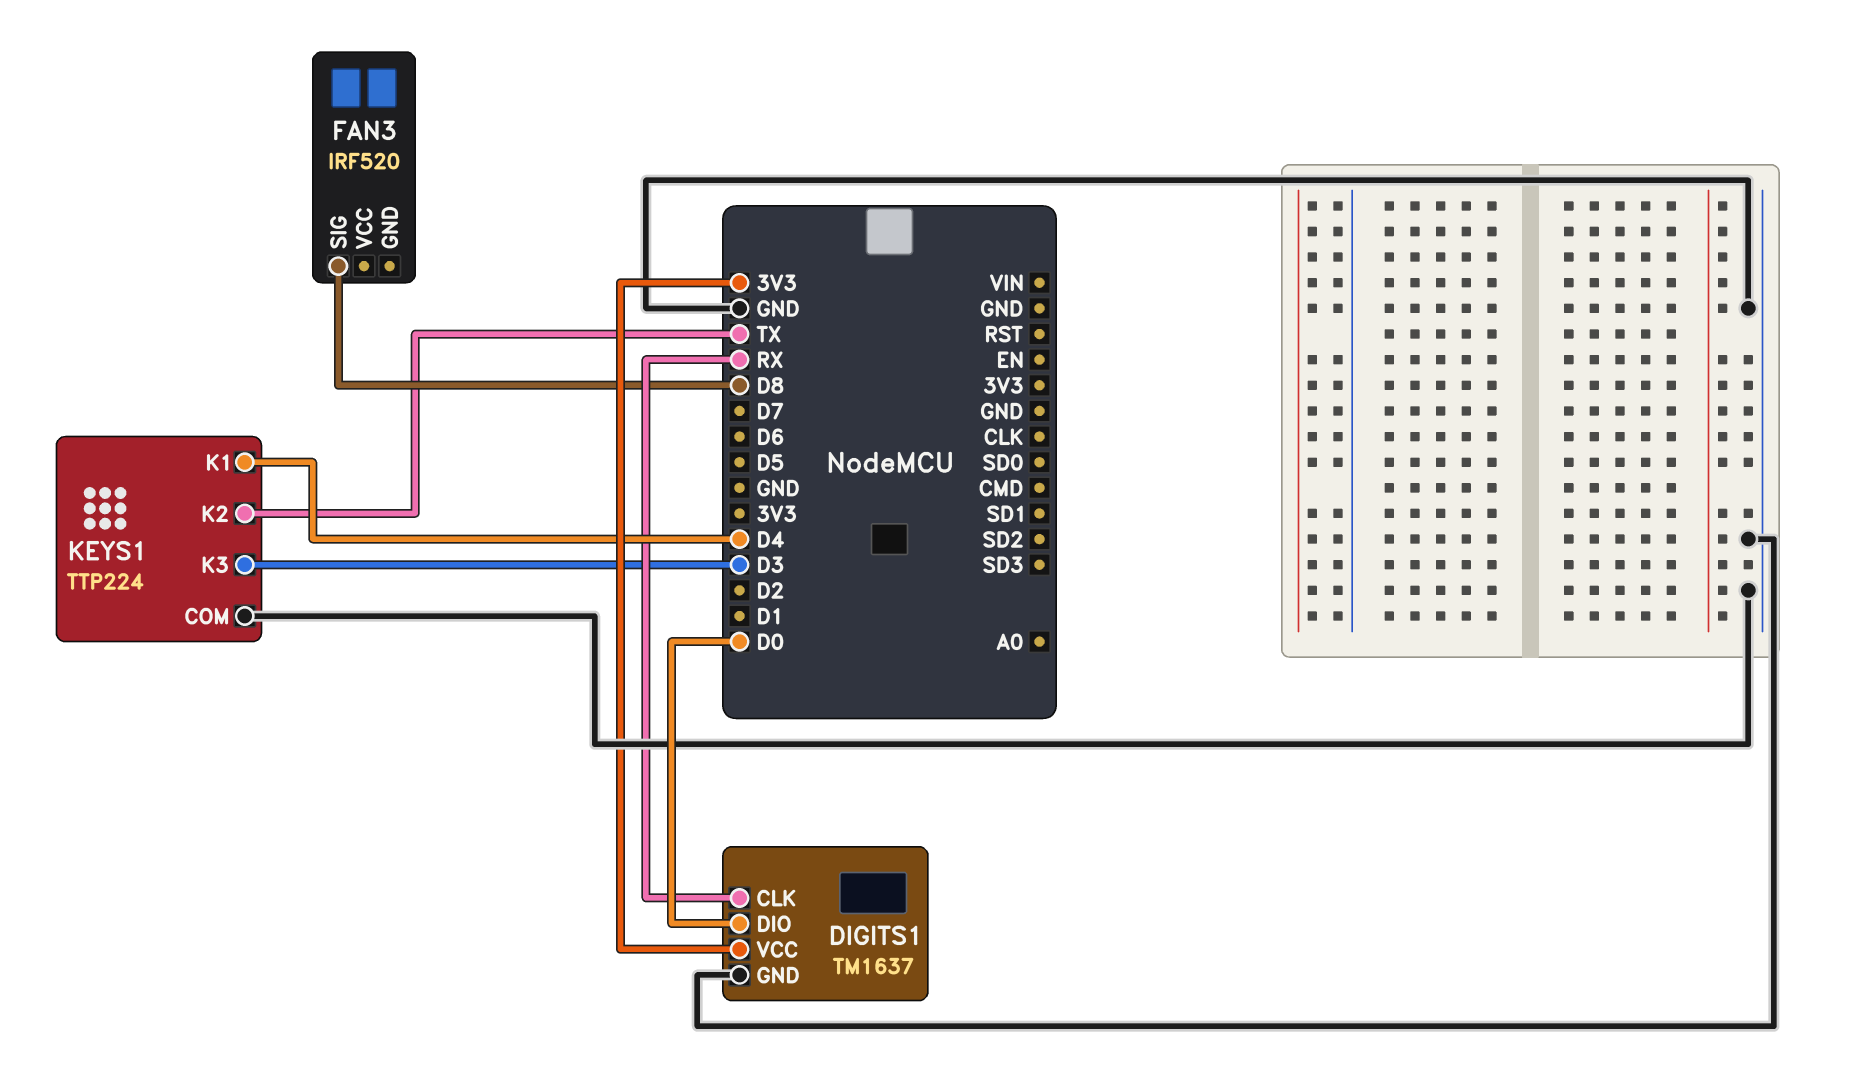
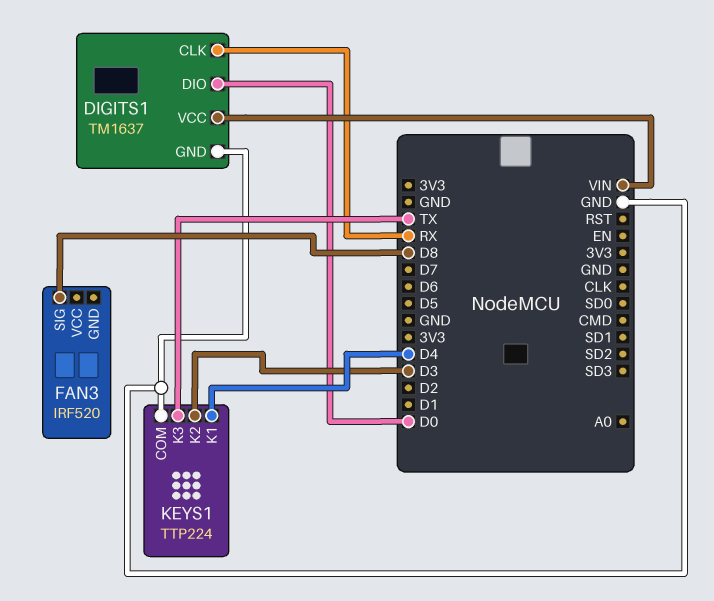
DIGITS1 pin VCC: 3V3 -> VIN
KEYS1 pin K2: TX -> D3
KEYS1 pin K3: D3 -> TX

